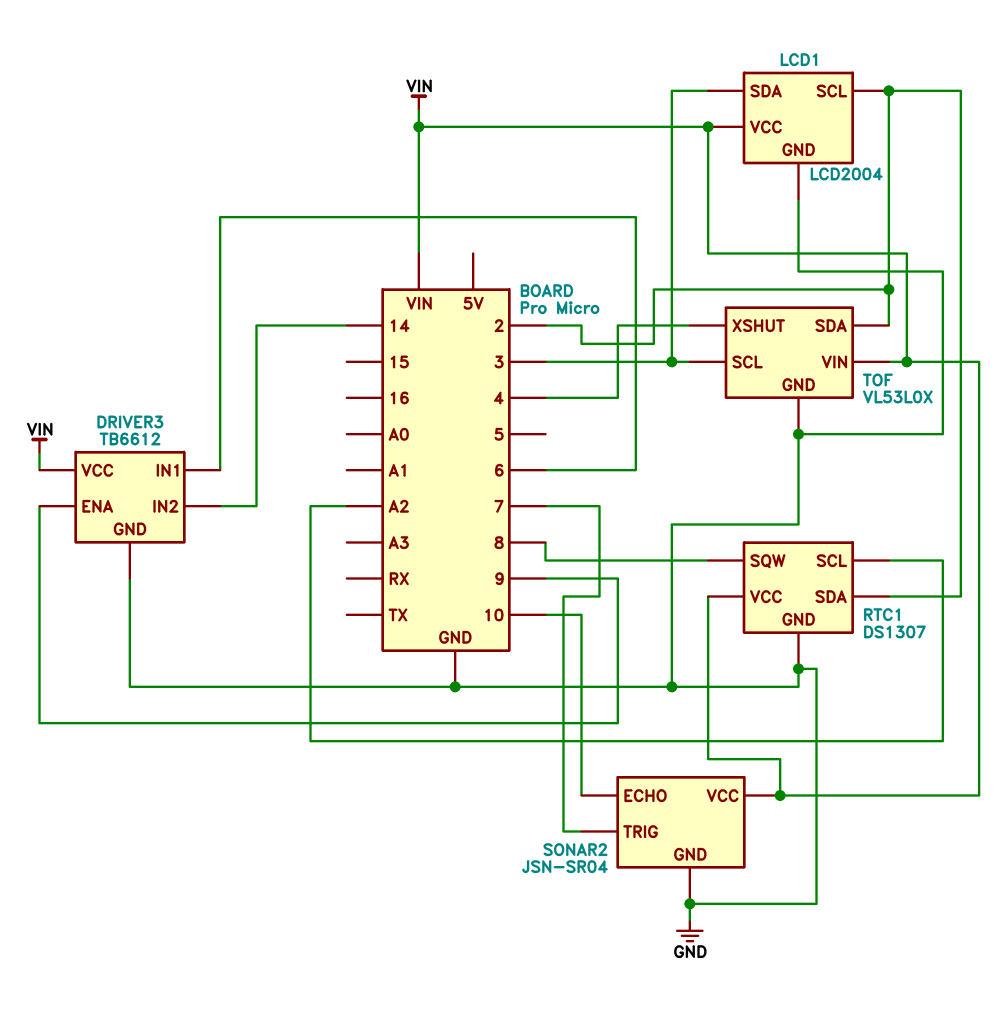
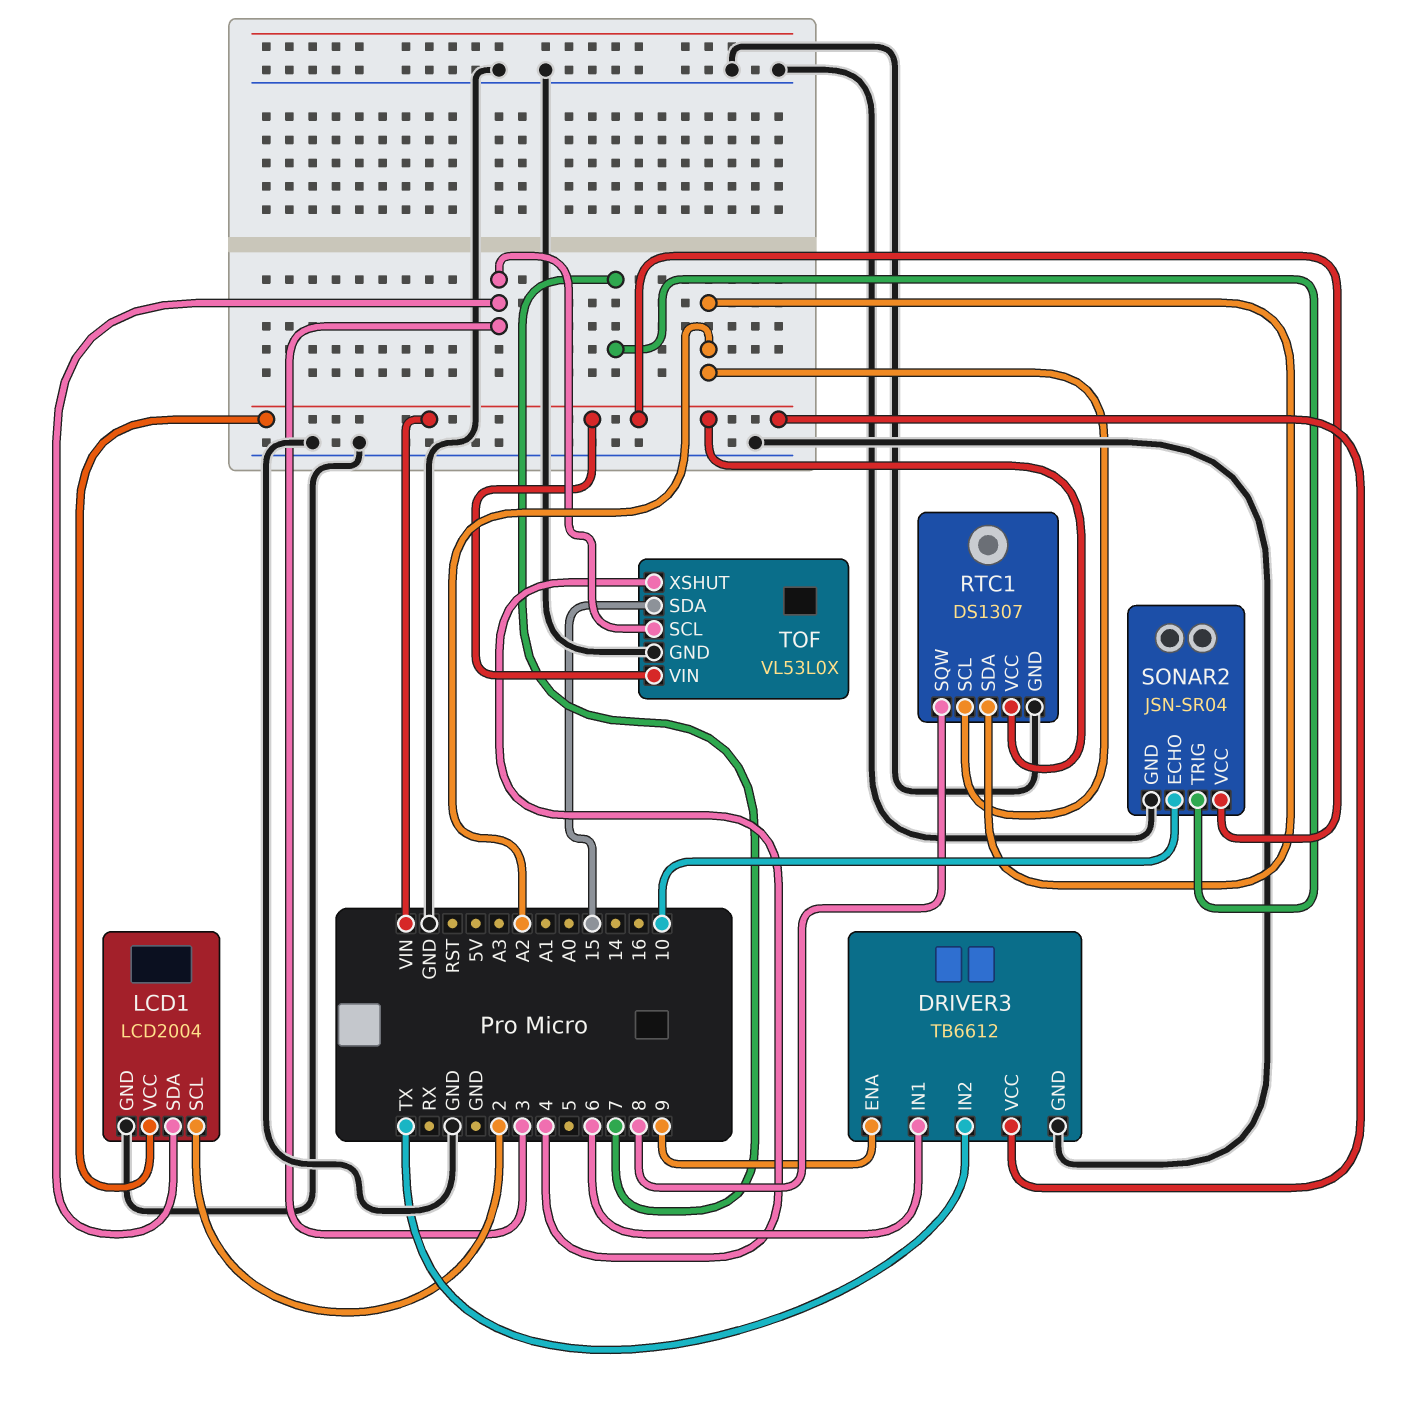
DRIVER3 pin IN2: 14 -> TX
RTC1 pin SDA: 2 -> A2
TOF pin SDA: 2 -> 15

